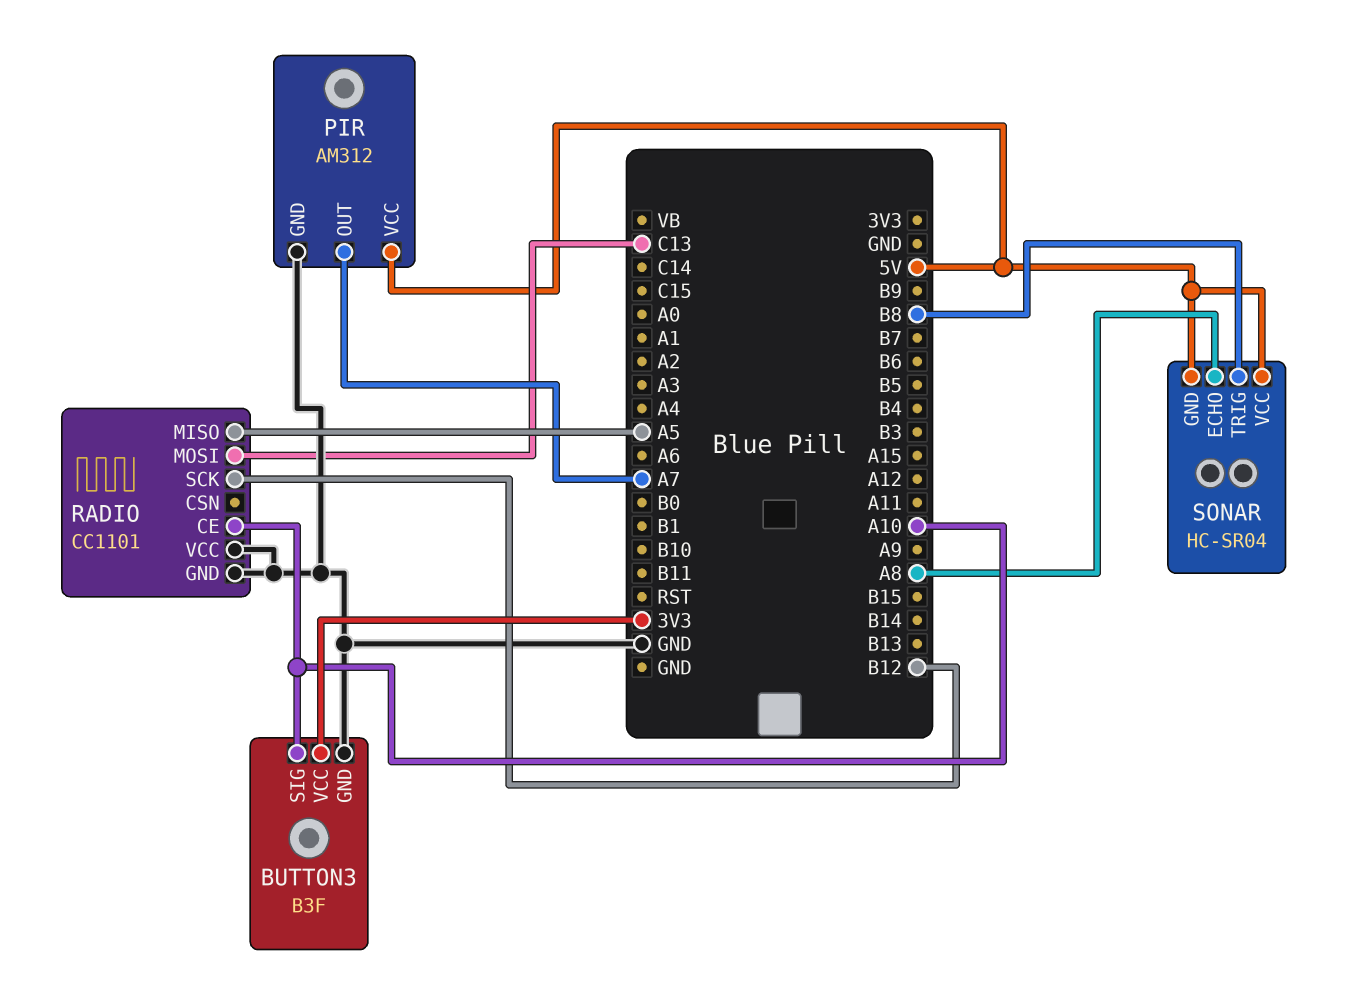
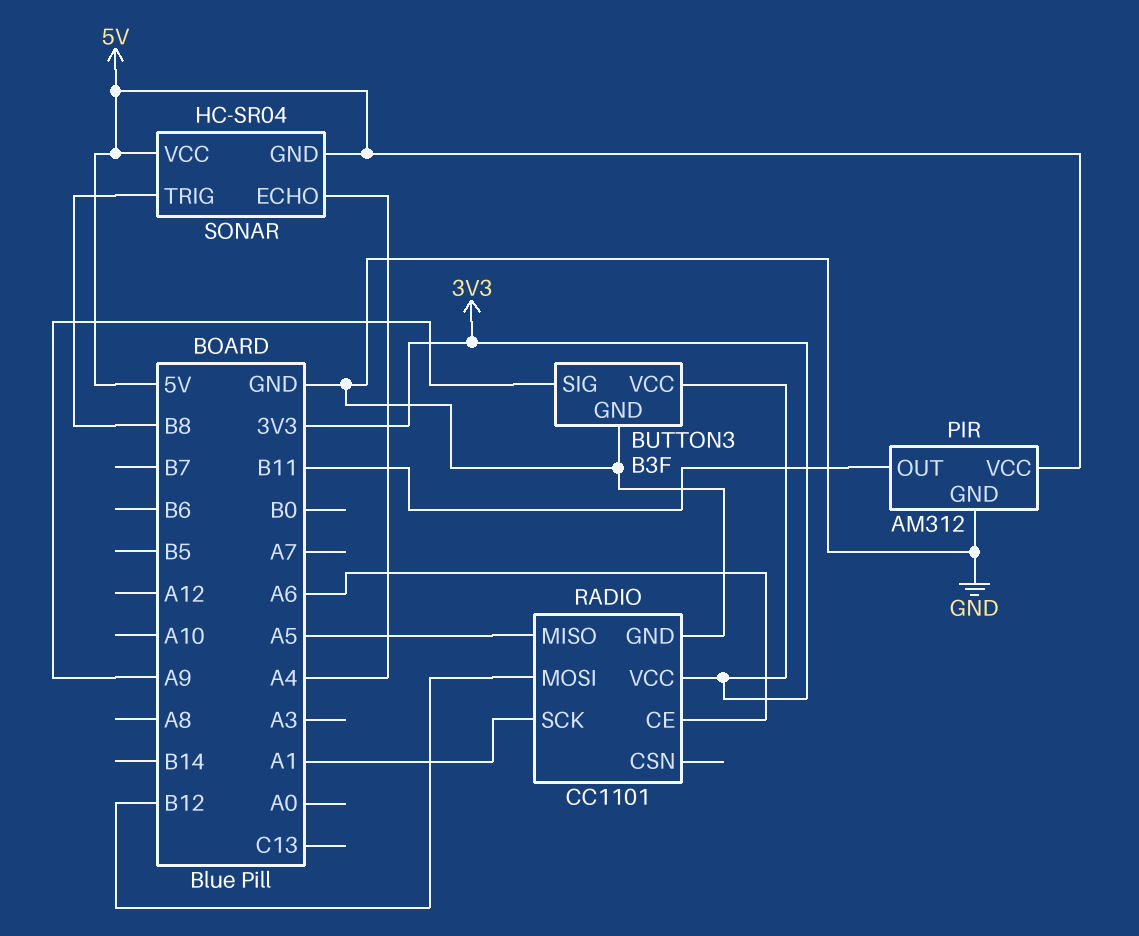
BUTTON3 pin SIG: A10 -> A9
PIR pin OUT: A7 -> B11
RADIO pin CE: A10 -> A6
RADIO pin MOSI: C13 -> B12
RADIO pin SCK: B12 -> A1
RADIO pin VCC: GND -> 3V3
SONAR pin ECHO: A8 -> A4

